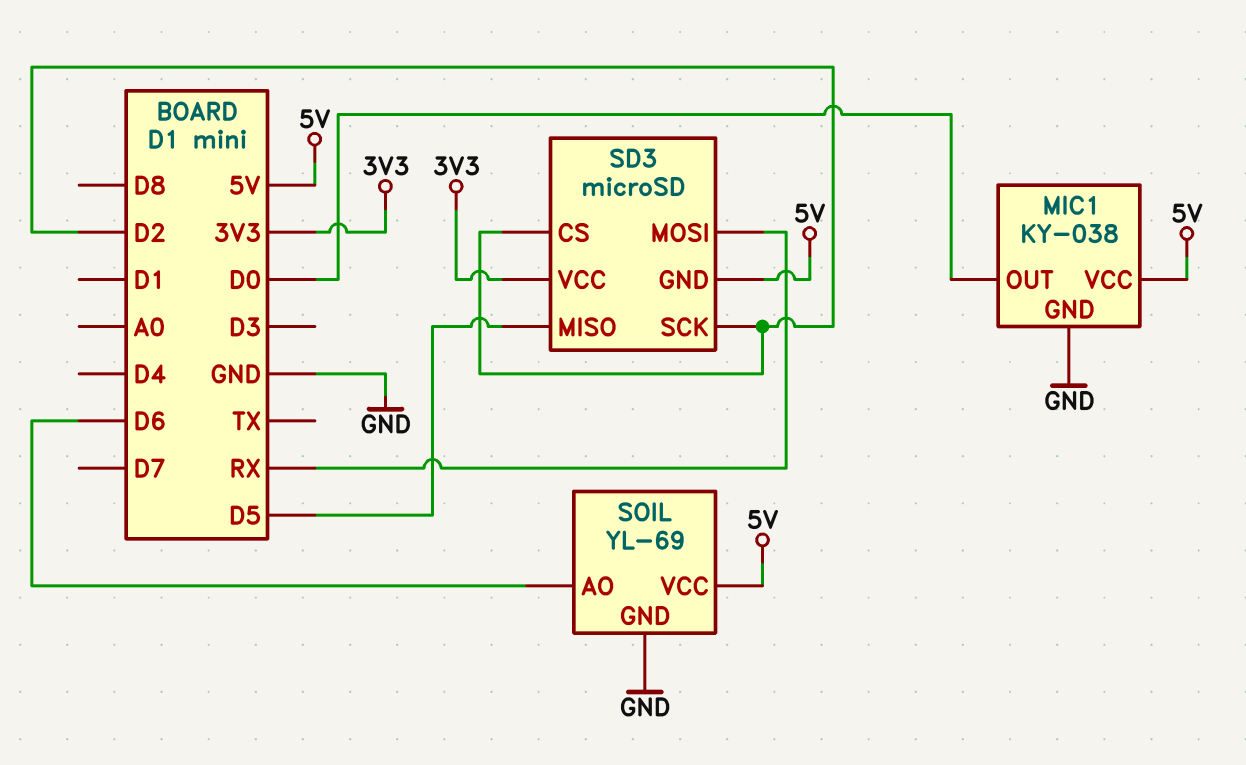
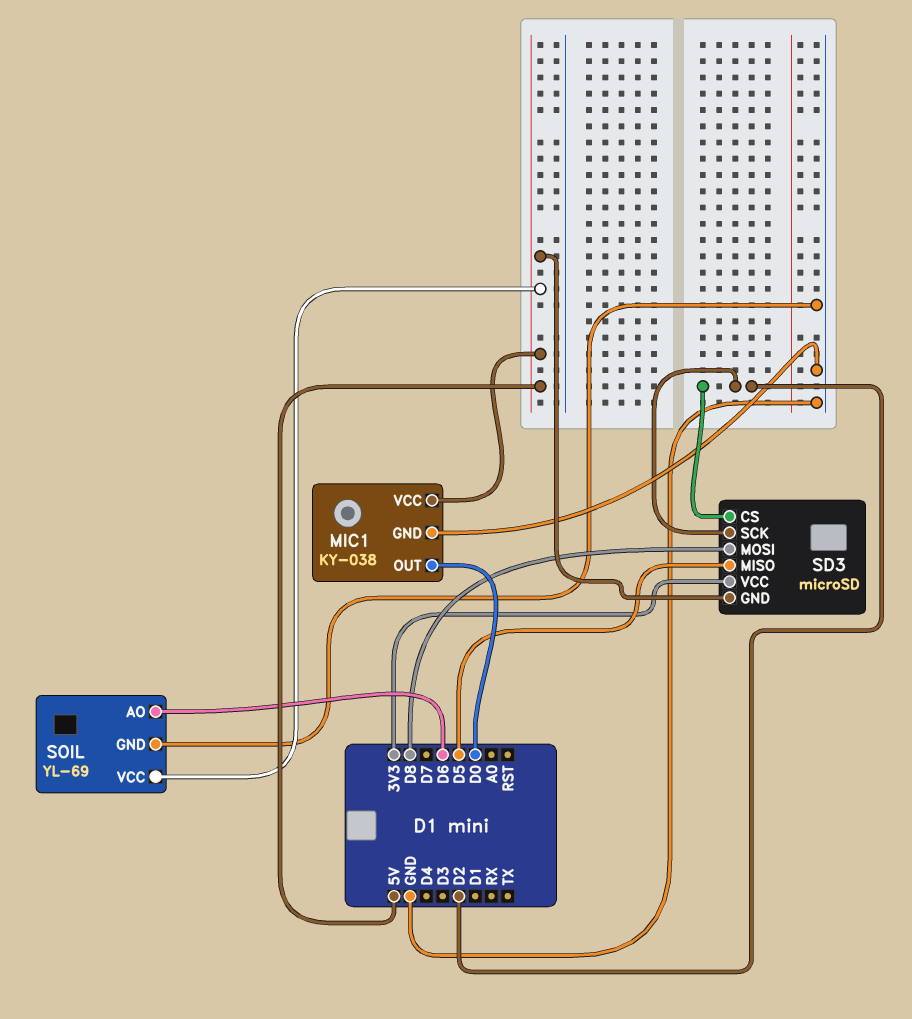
SD3 pin MOSI: RX -> D8

